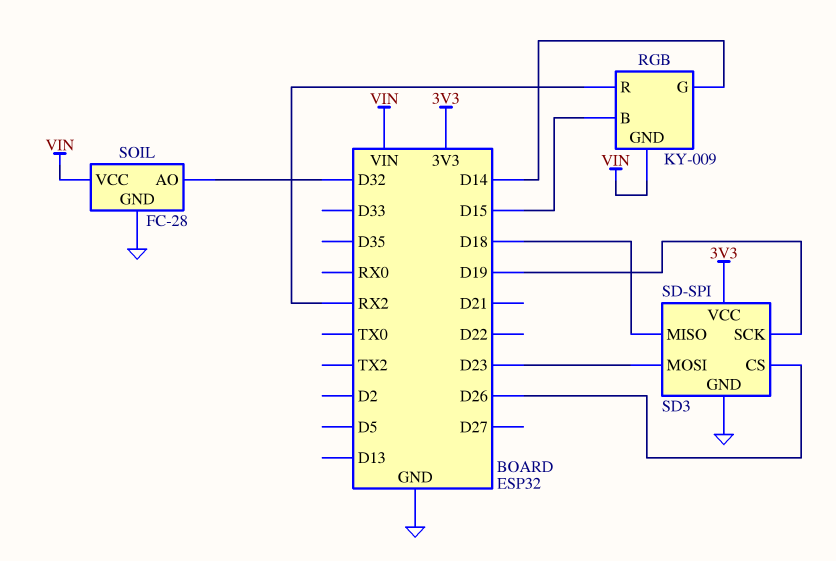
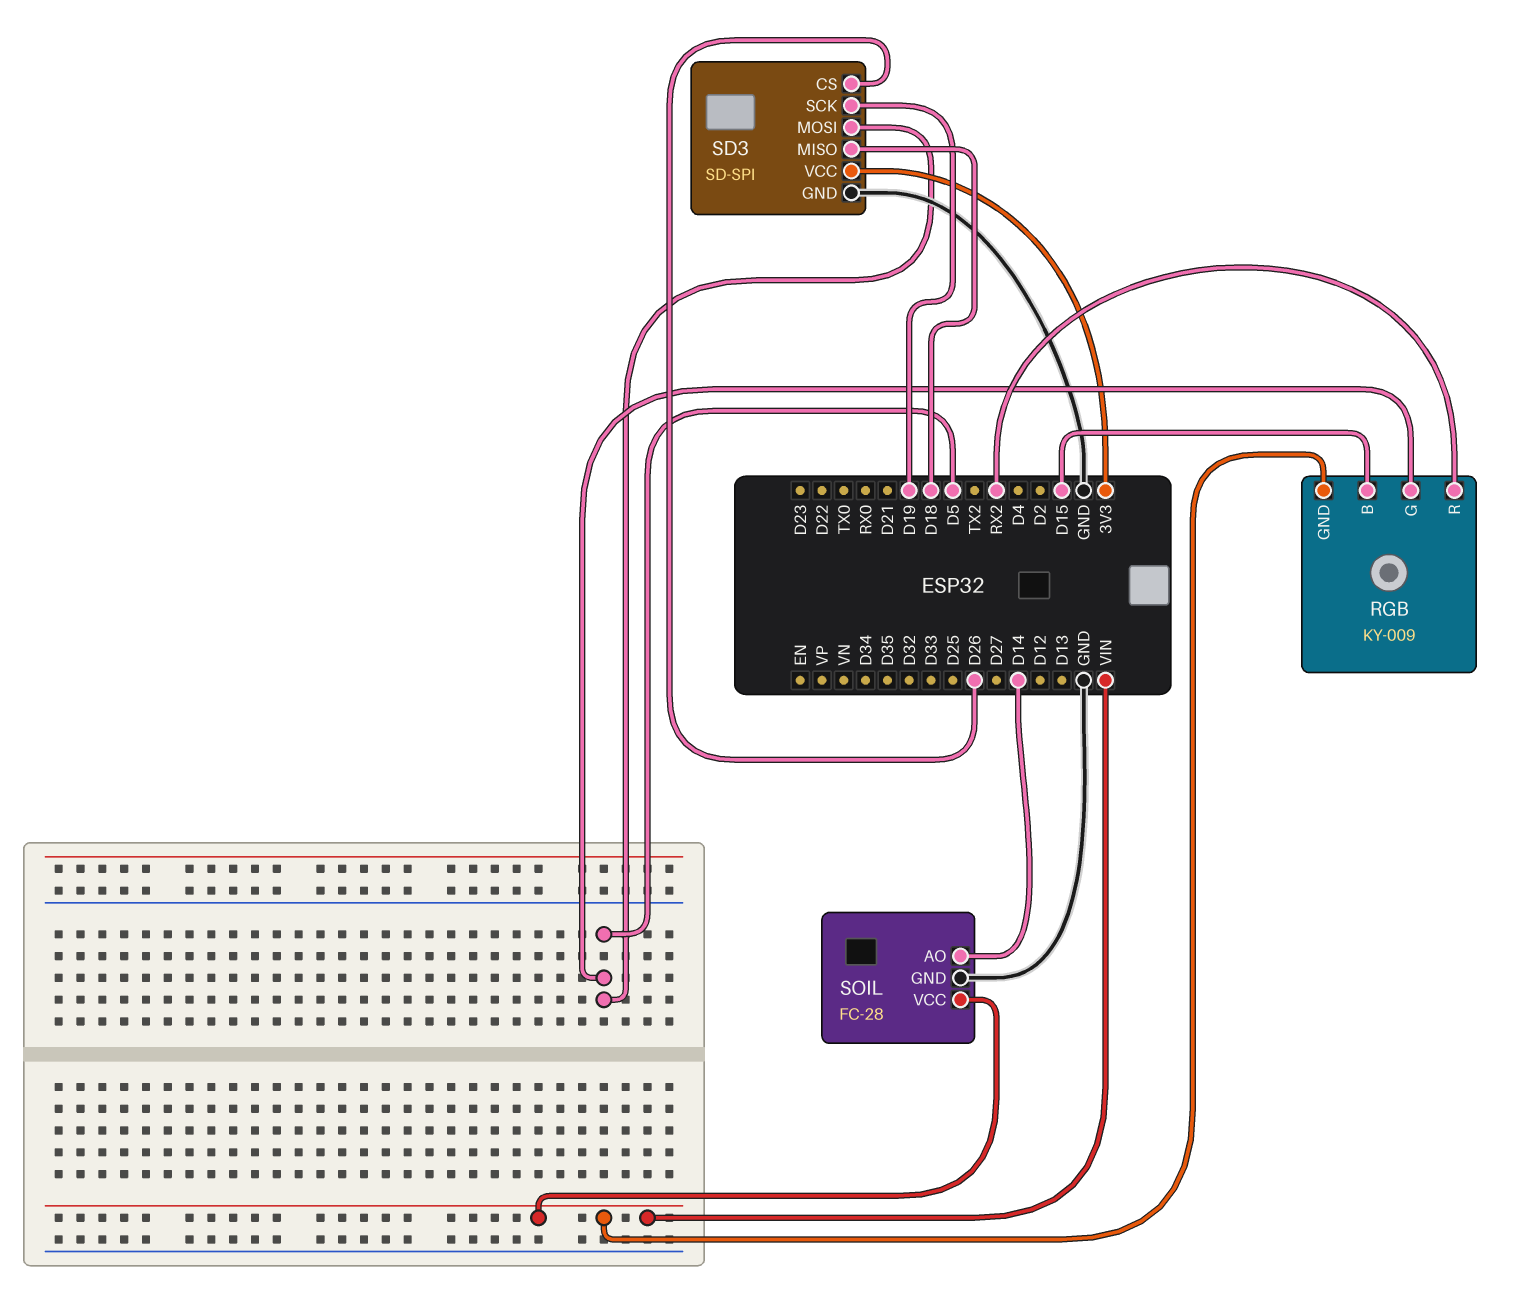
RGB pin G: D14 -> D5
SD3 pin MOSI: D23 -> D5
SOIL pin AO: D32 -> D14

